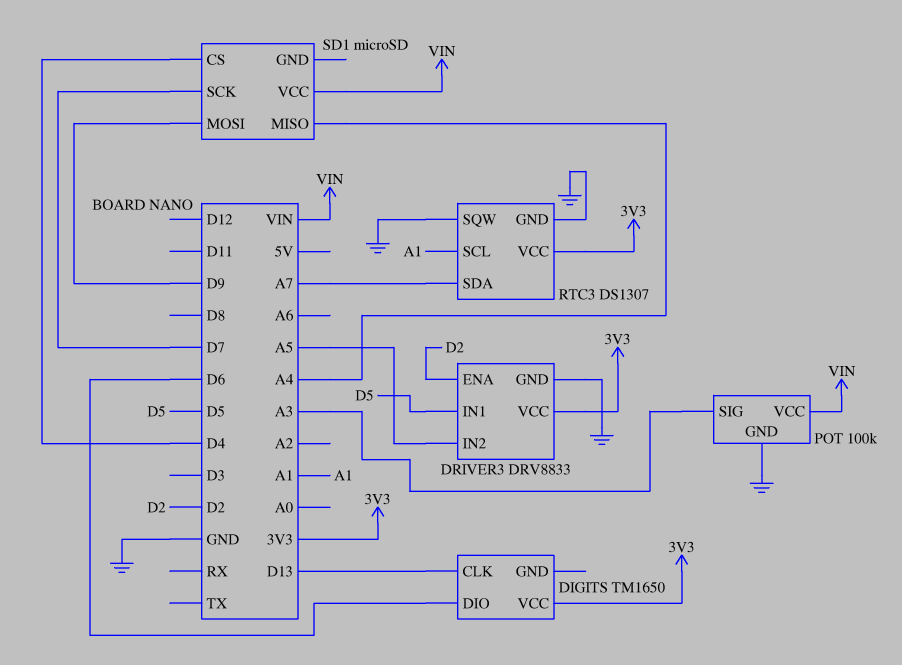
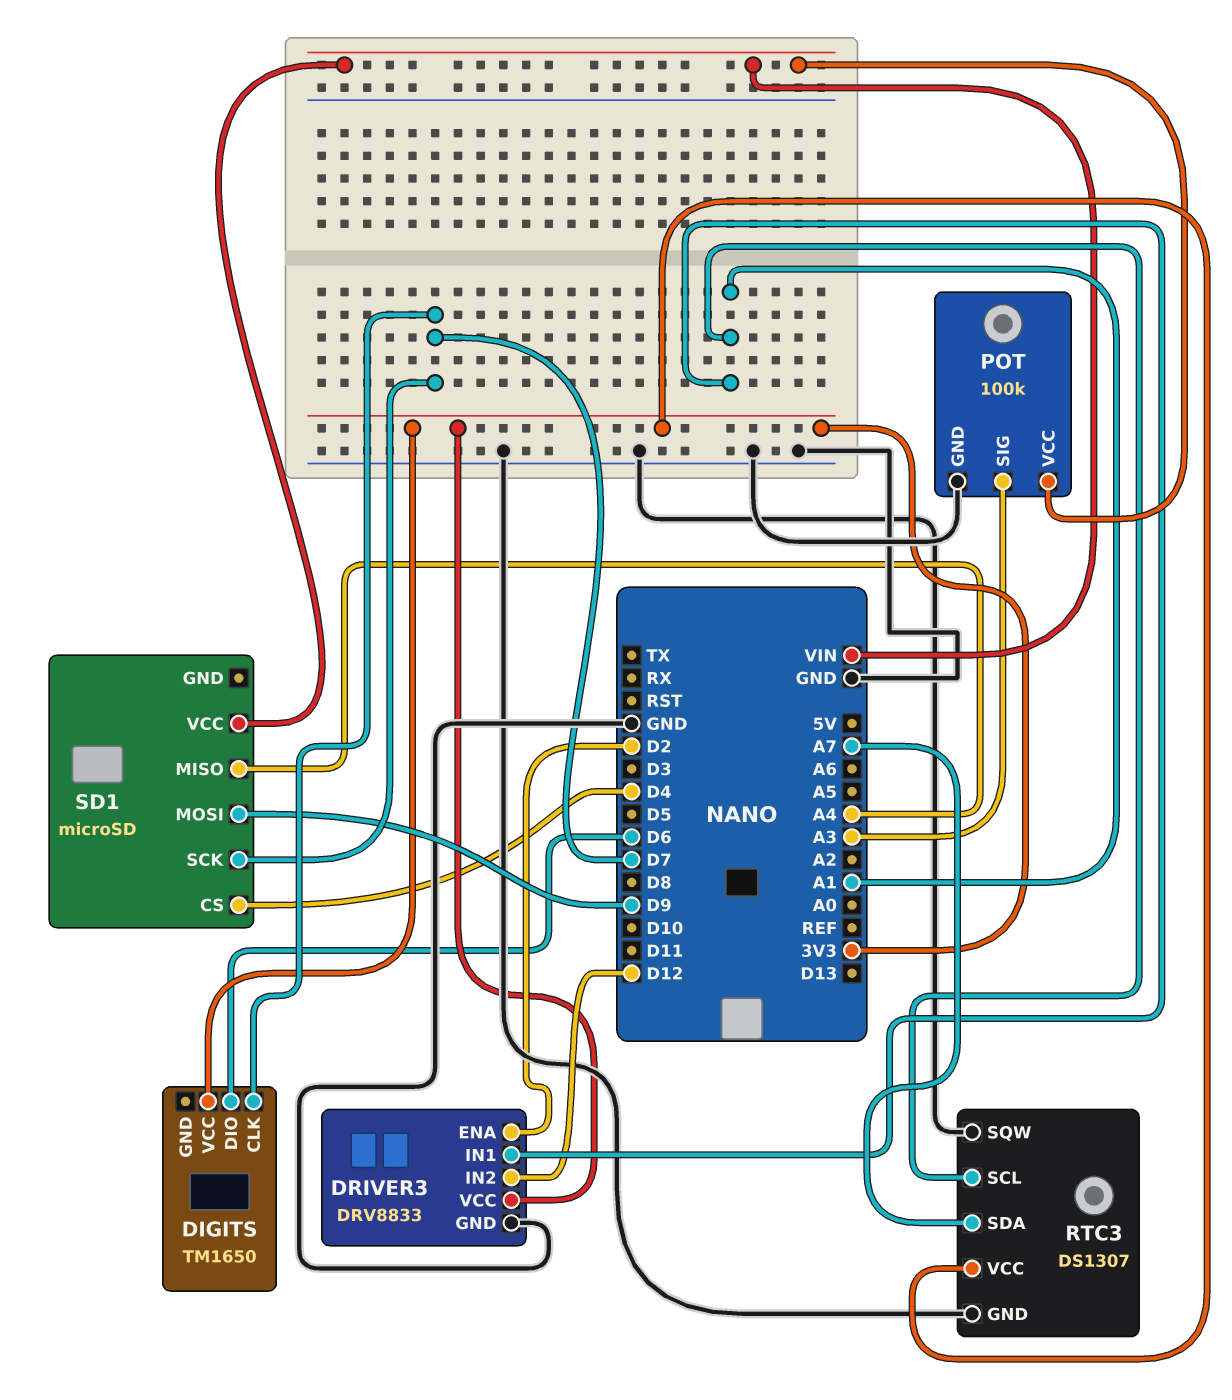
DIGITS pin CLK: D13 -> D7
DRIVER3 pin IN1: D5 -> A1
DRIVER3 pin IN2: A5 -> D12

